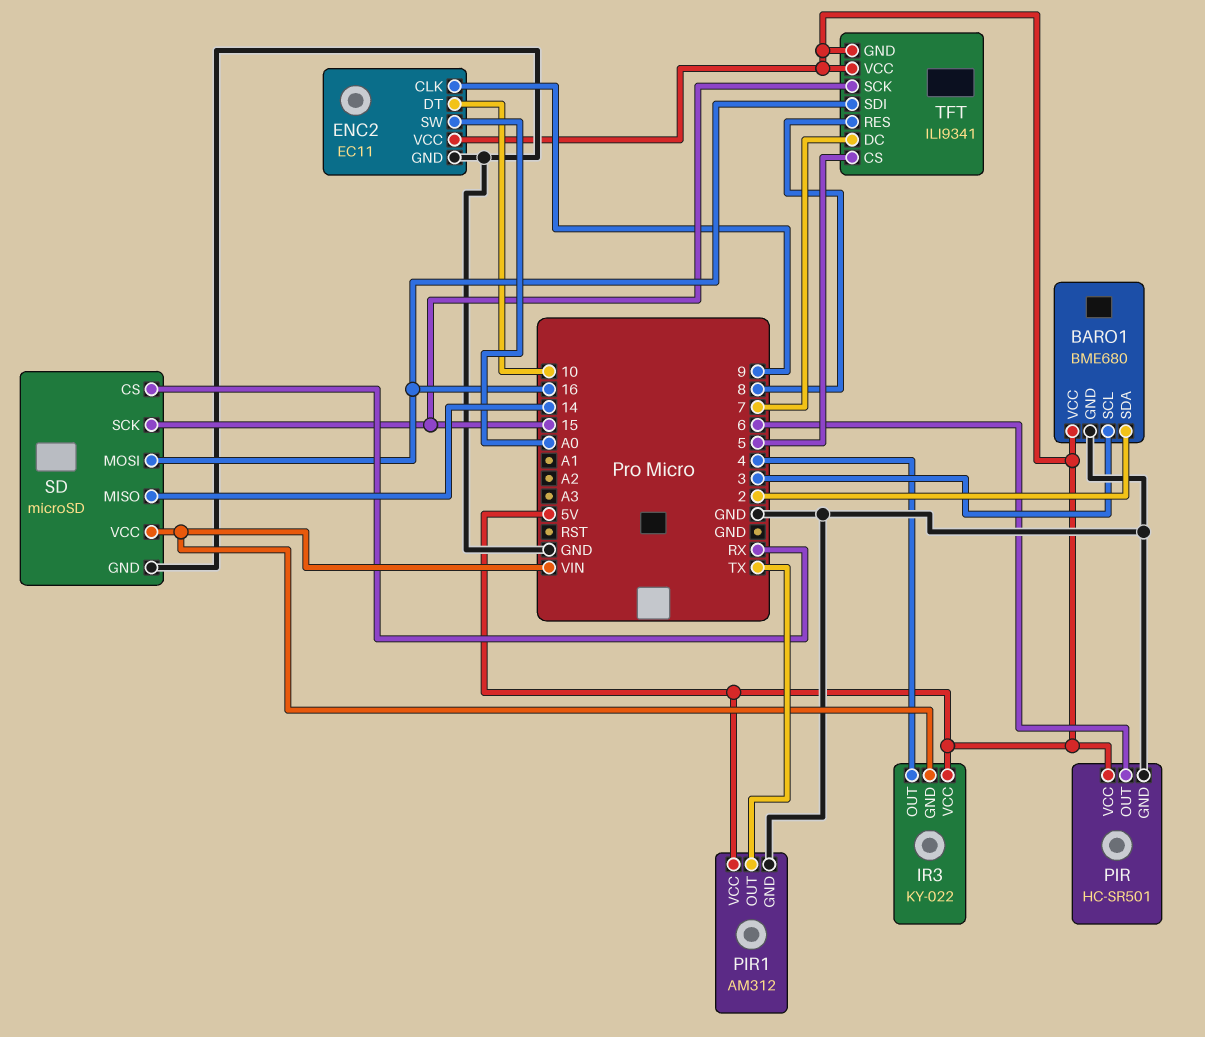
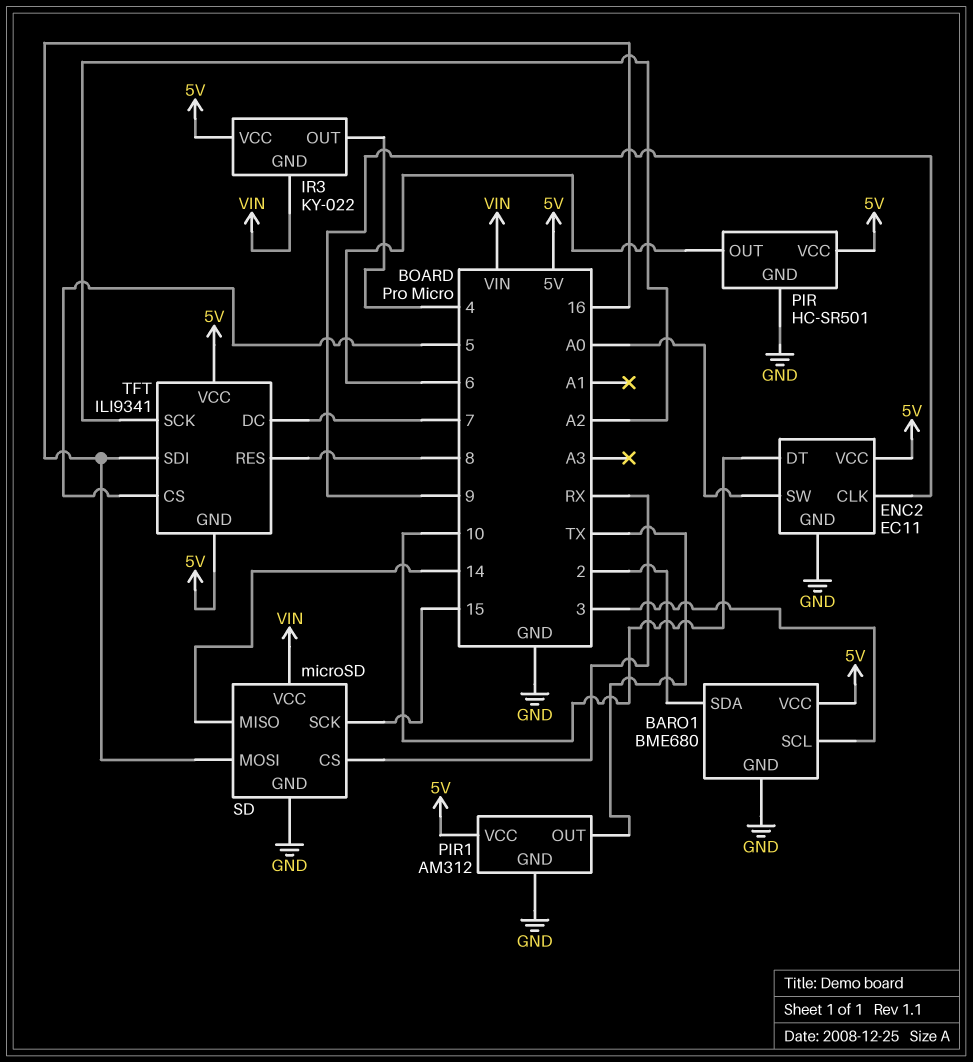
TFT pin SCK: 15 -> A2

